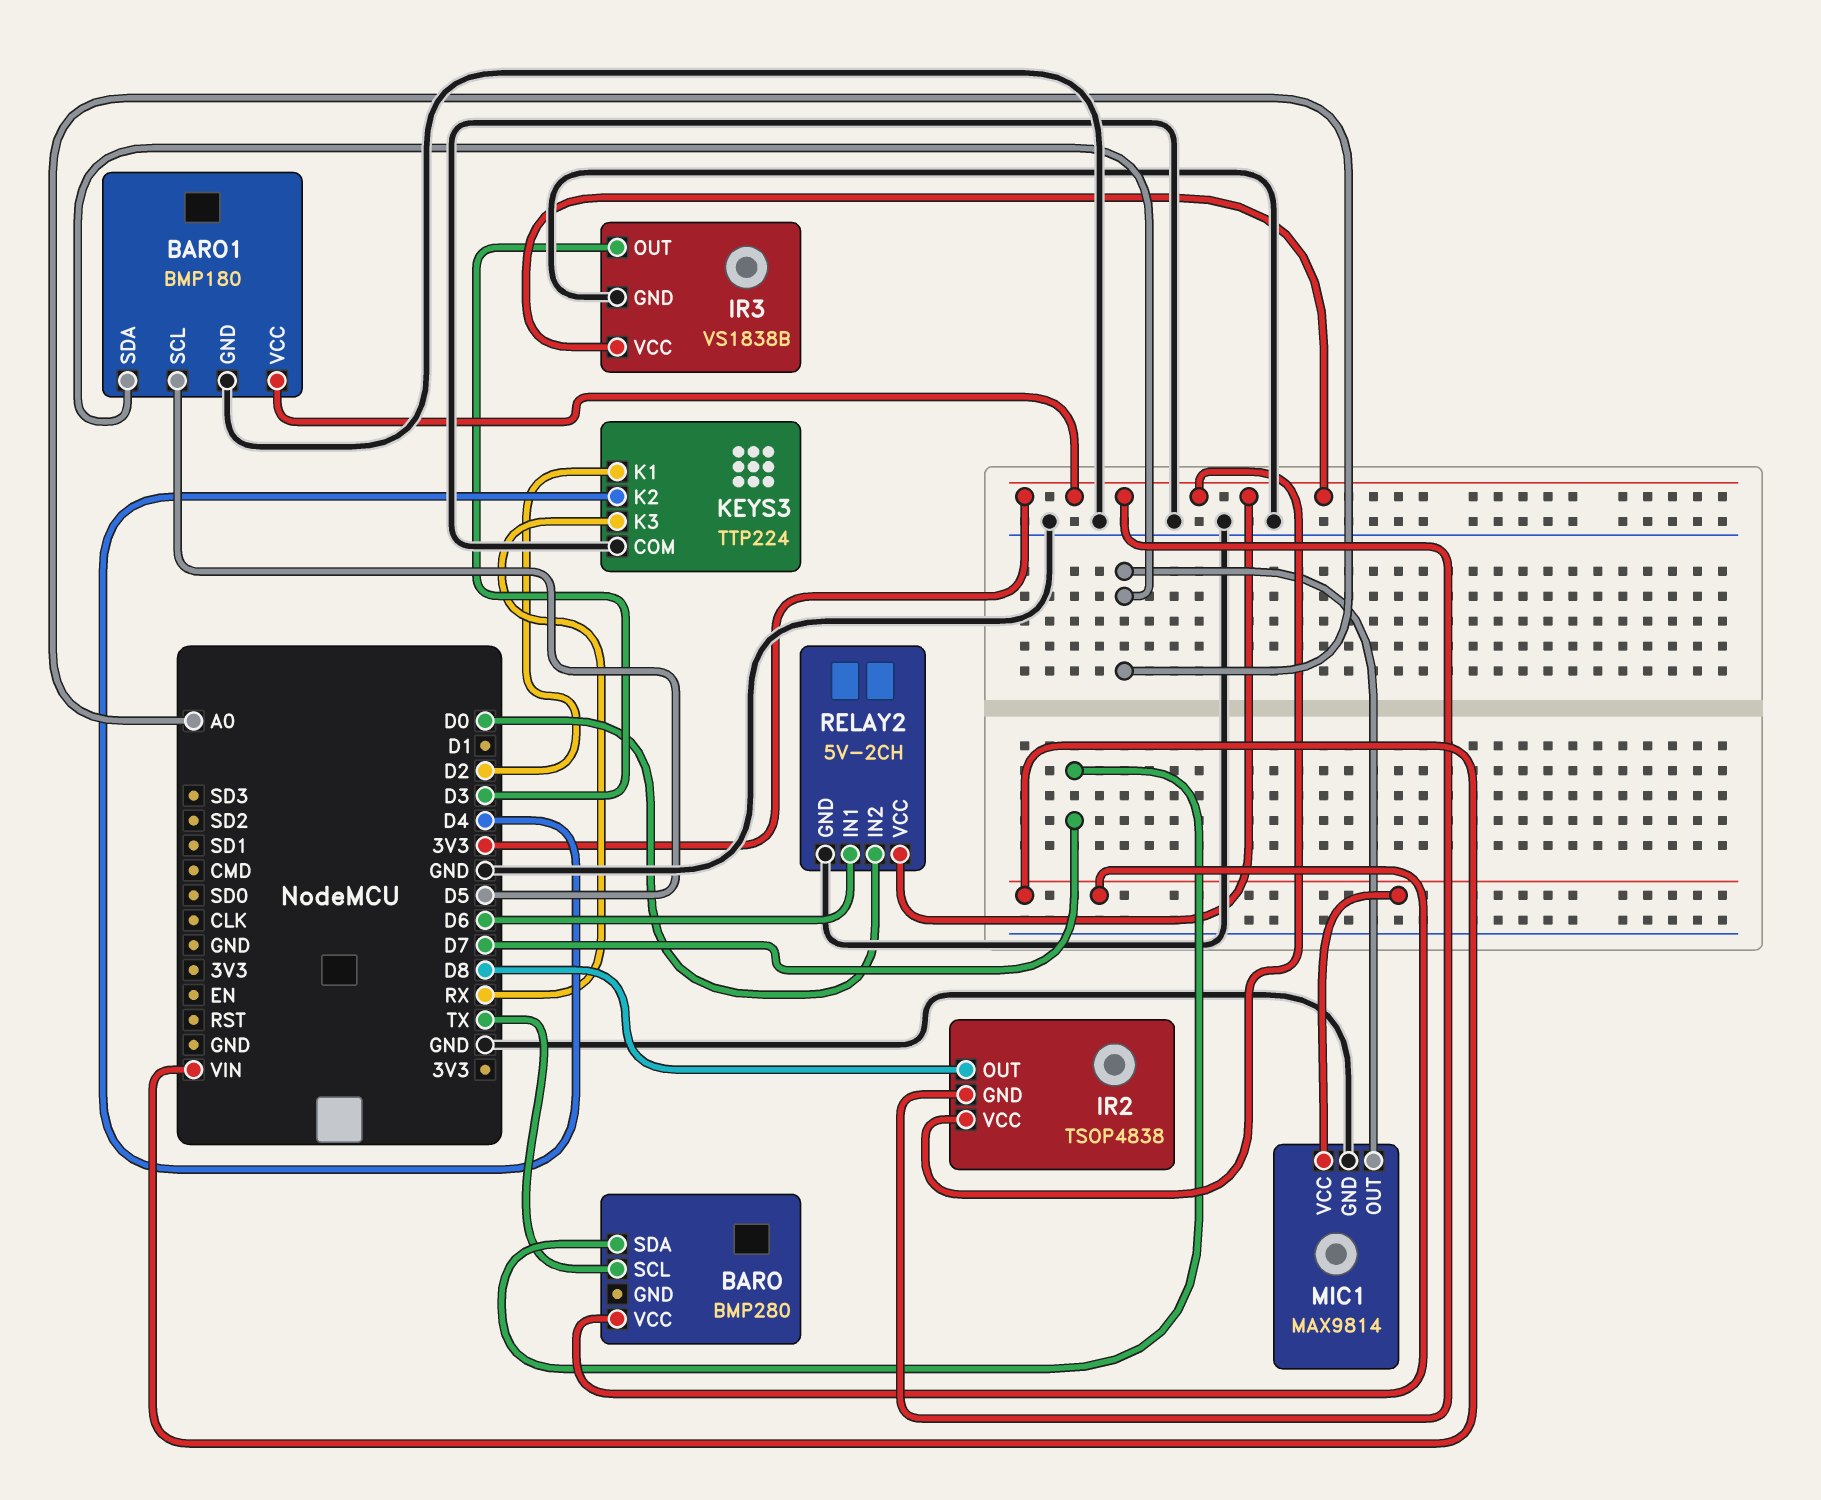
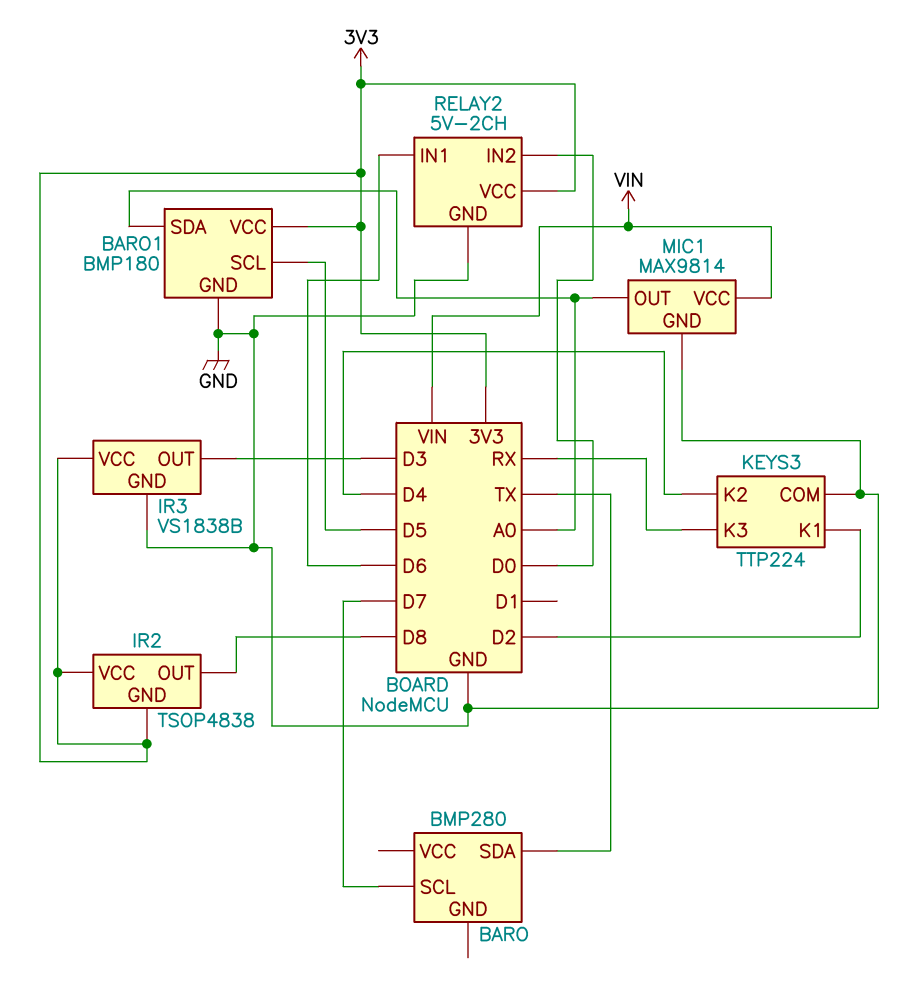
BARO pin SCL: TX -> D7
BARO pin SDA: D7 -> TX
BARO pin VCC: VIN -> none

